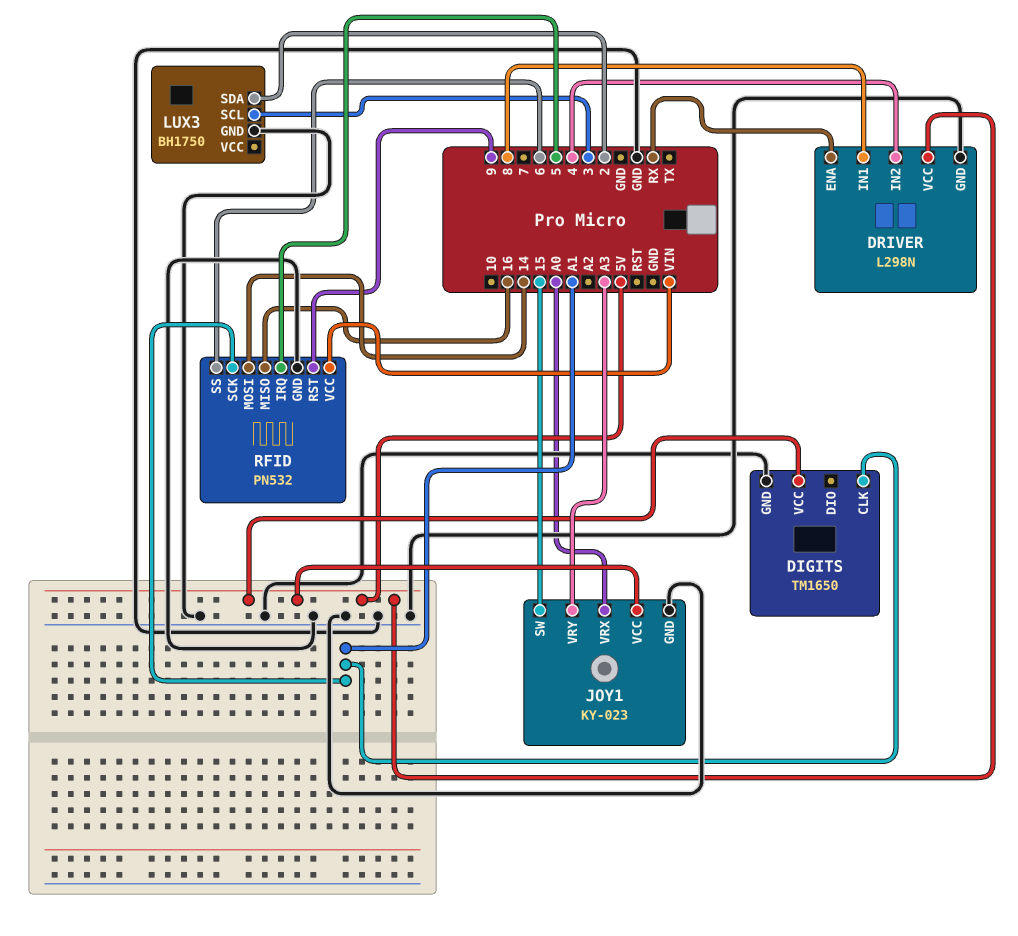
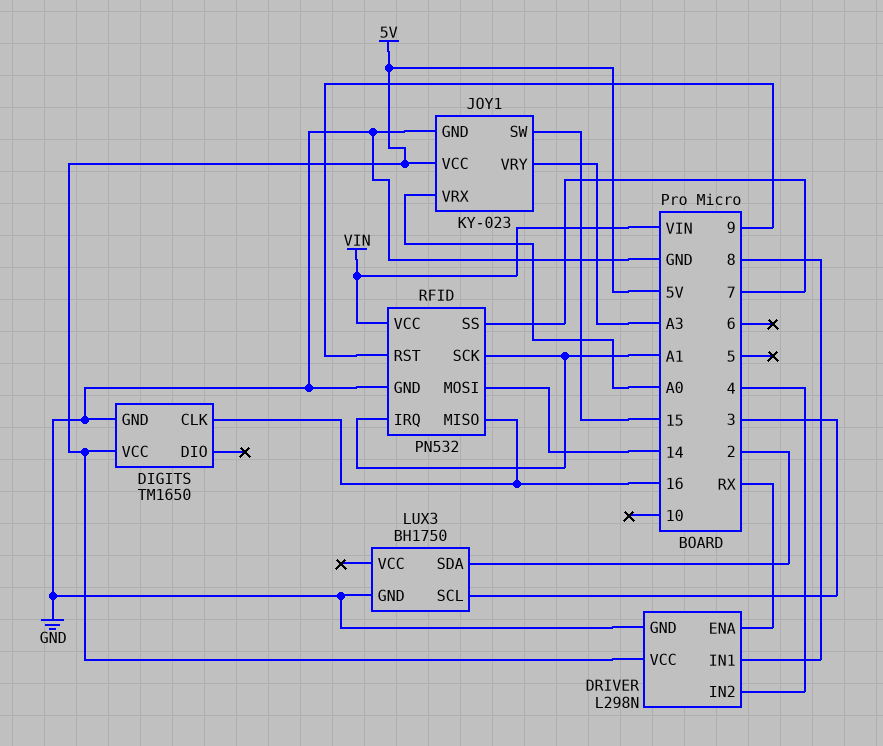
DIGITS pin CLK: A1 -> 16
RFID pin IRQ: 5 -> A1
RFID pin SS: 6 -> 7

